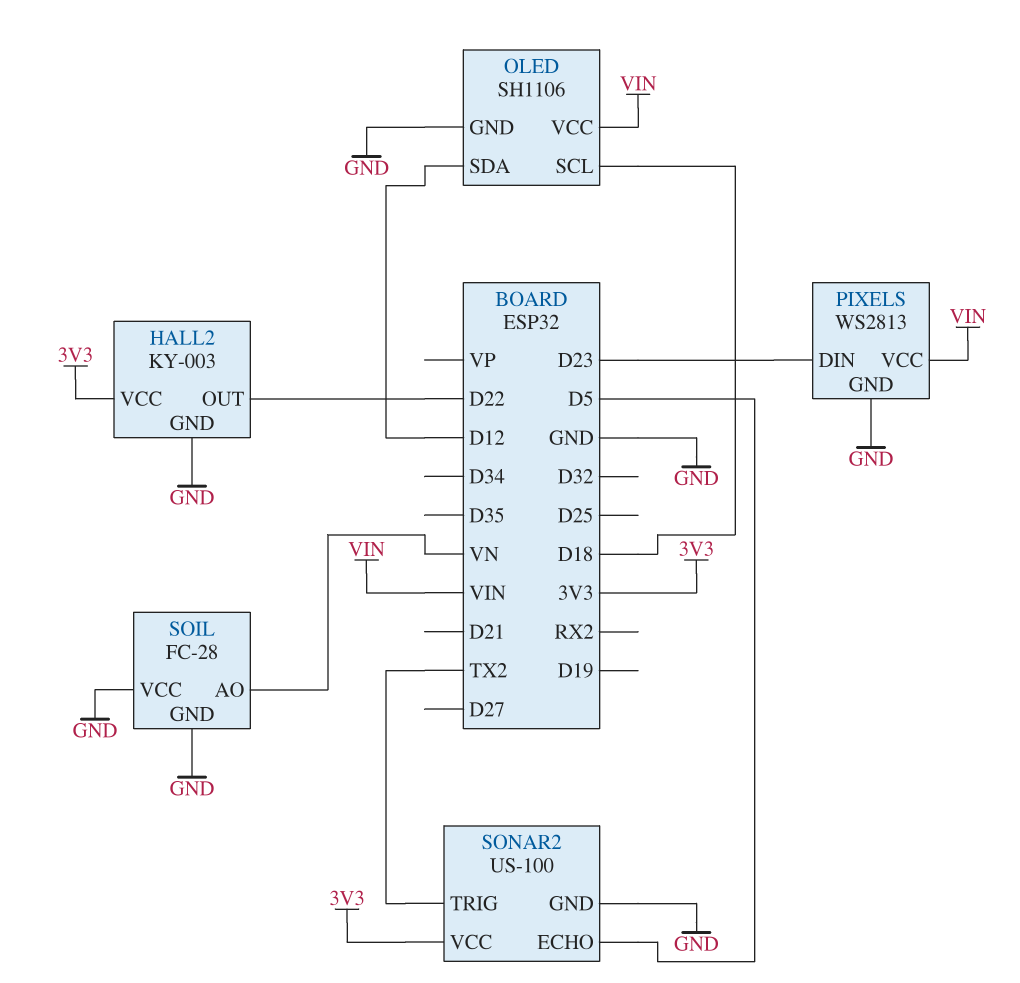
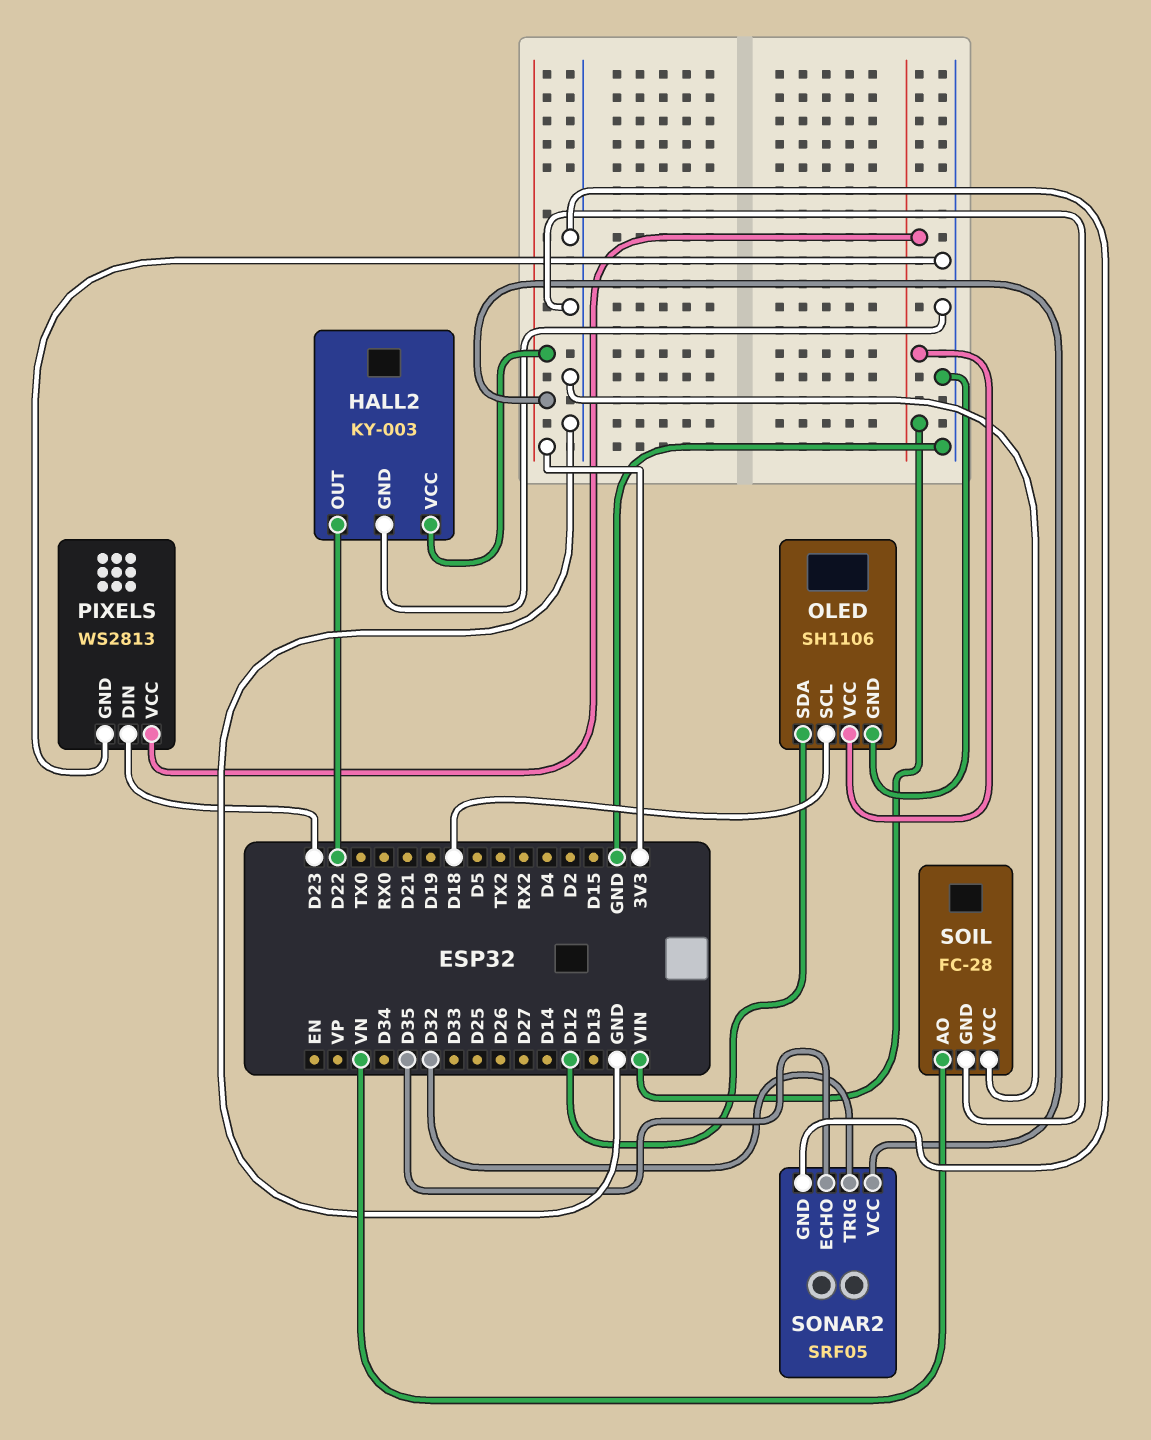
SONAR2: US-100 -> SRF05
SONAR2 pin ECHO: D5 -> D35
SONAR2 pin TRIG: TX2 -> D32

